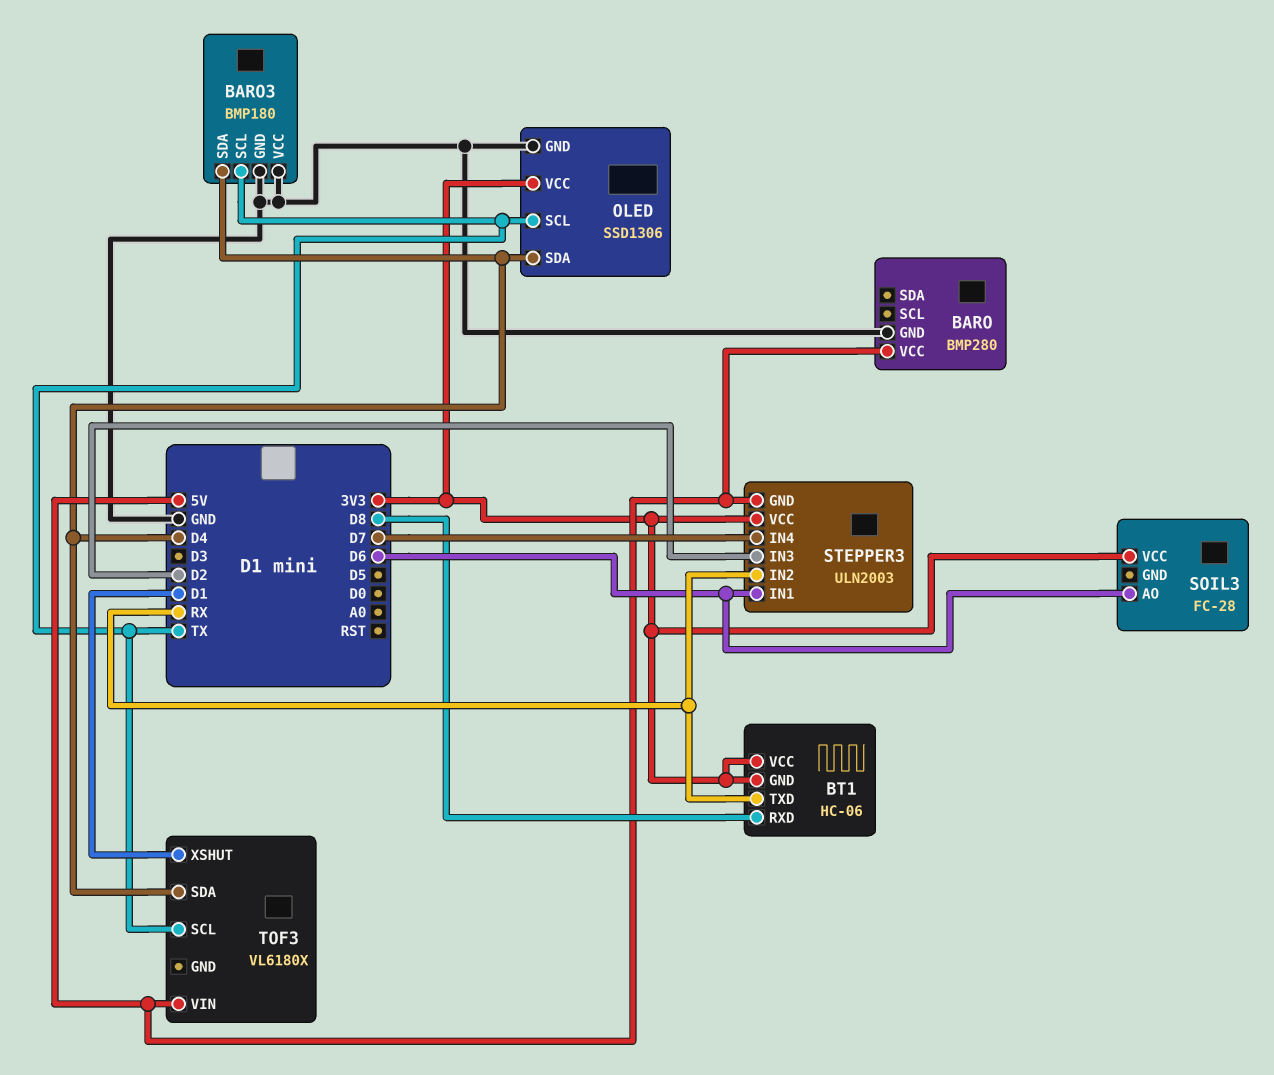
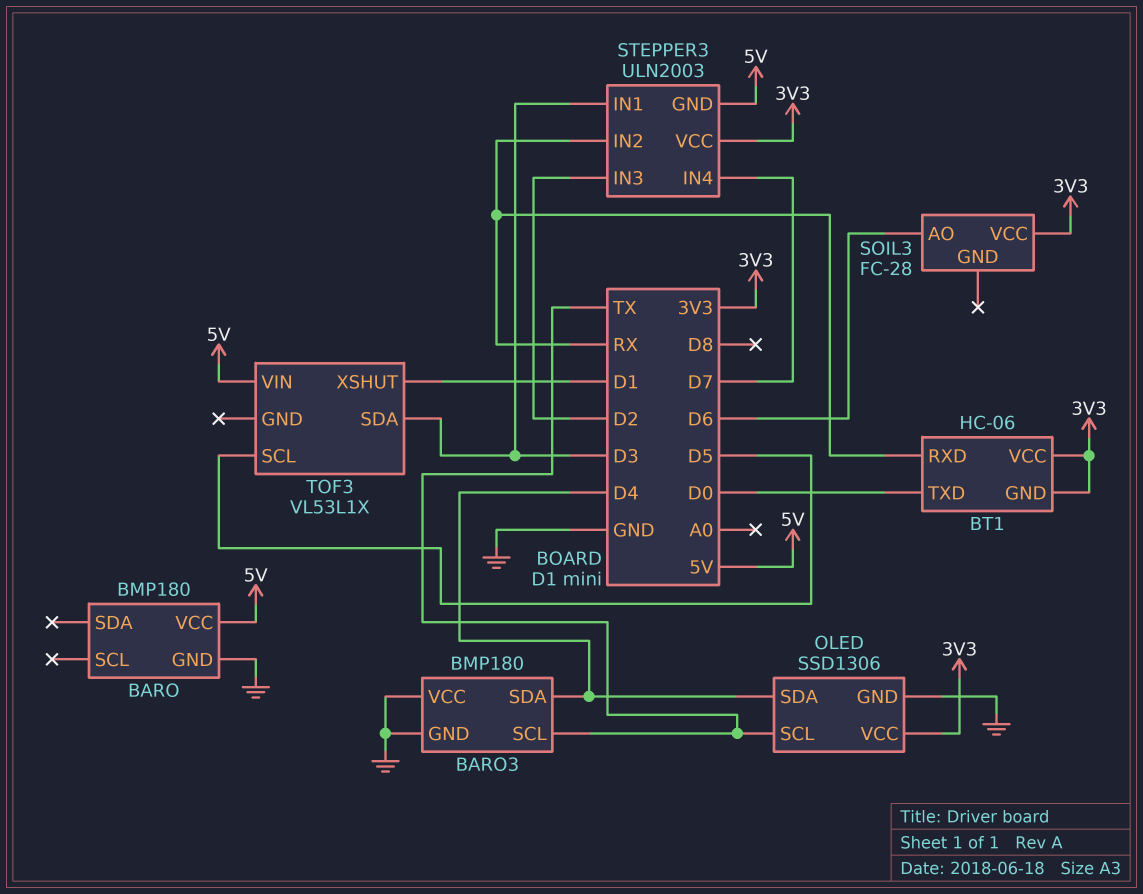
BARO: BMP280 -> BMP180
BT1 pin RXD: D8 -> RX
BT1 pin TXD: RX -> D0
STEPPER3 pin IN1: D6 -> D3
TOF3: VL6180X -> VL53L1X
TOF3 pin SCL: TX -> D5
TOF3 pin SDA: D4 -> D3

